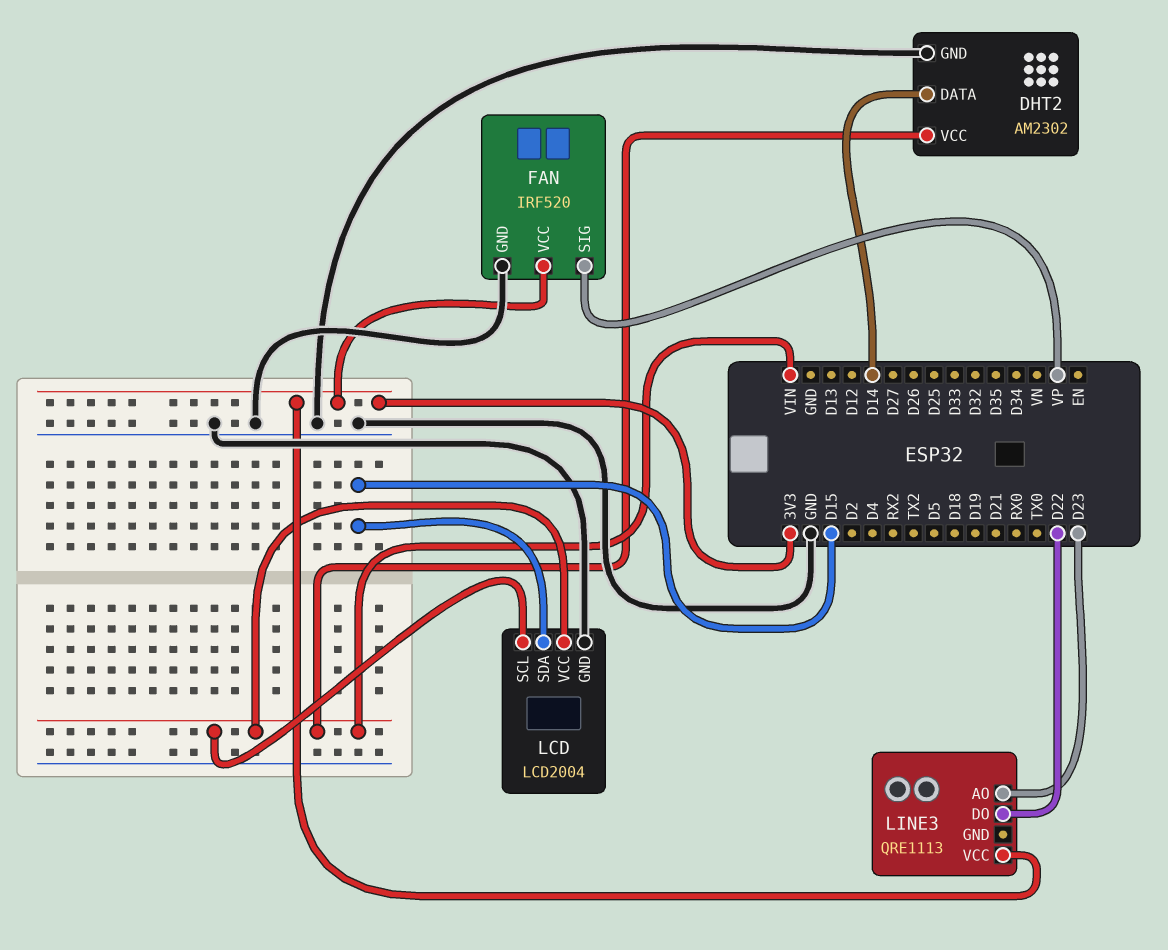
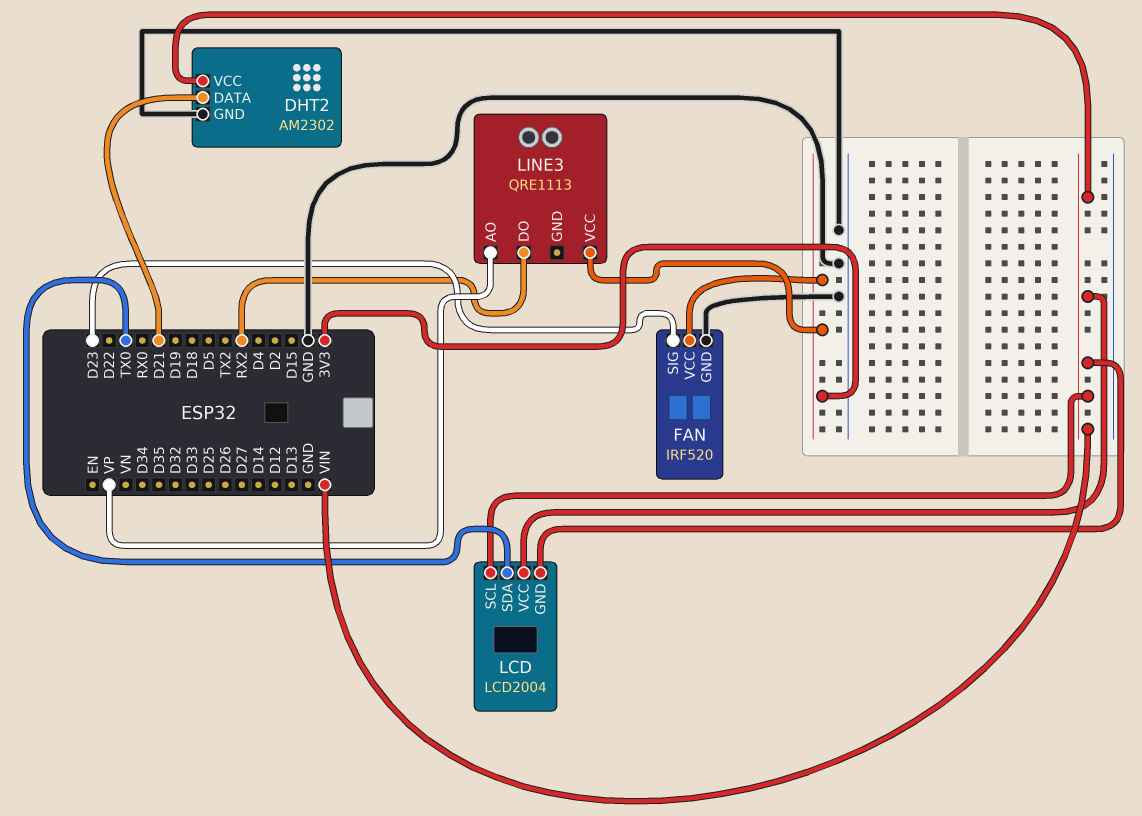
DHT2 pin DATA: D14 -> D21
FAN pin SIG: VP -> D23
LCD pin GND: GND -> VIN
LCD pin SDA: D15 -> TX0
LINE3 pin AO: D23 -> VP
LINE3 pin DO: D22 -> RX2

